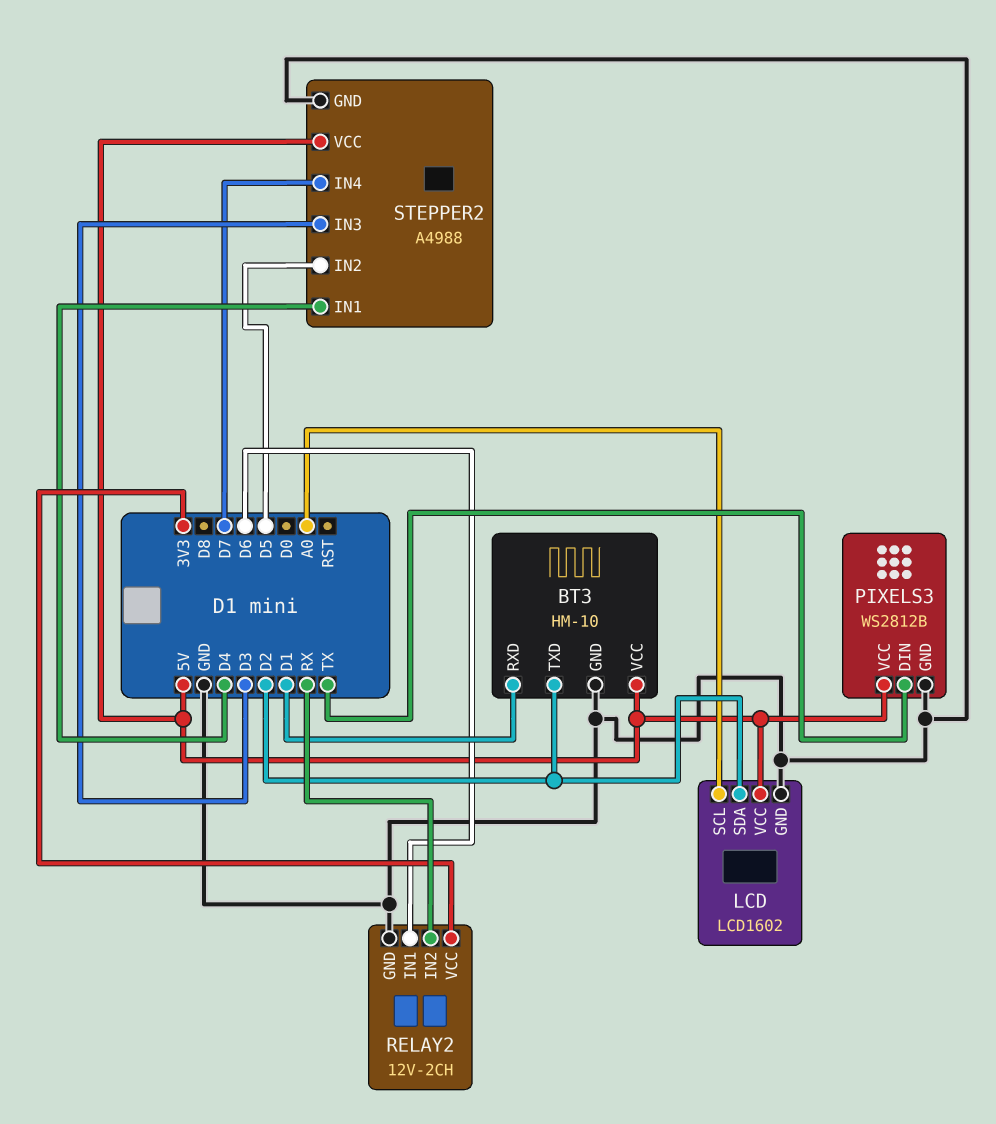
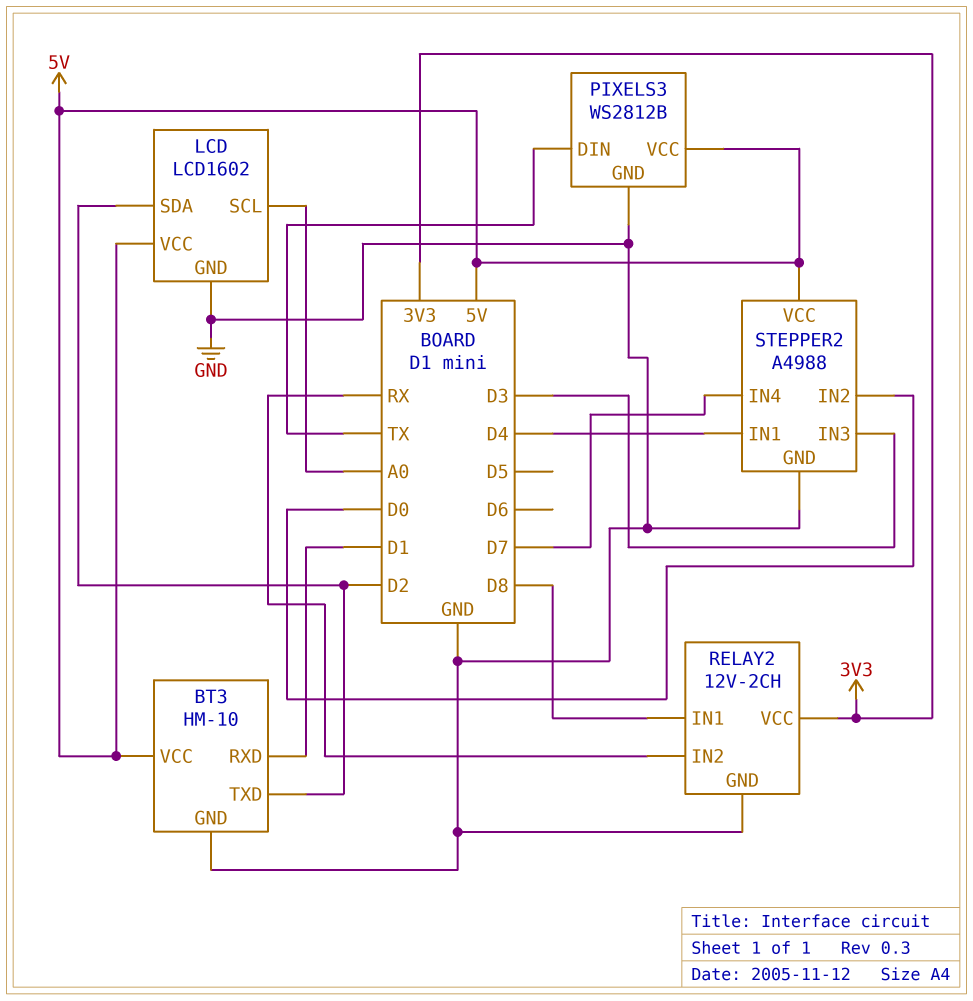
RELAY2 pin IN1: D6 -> D8
STEPPER2 pin IN2: D5 -> D0

